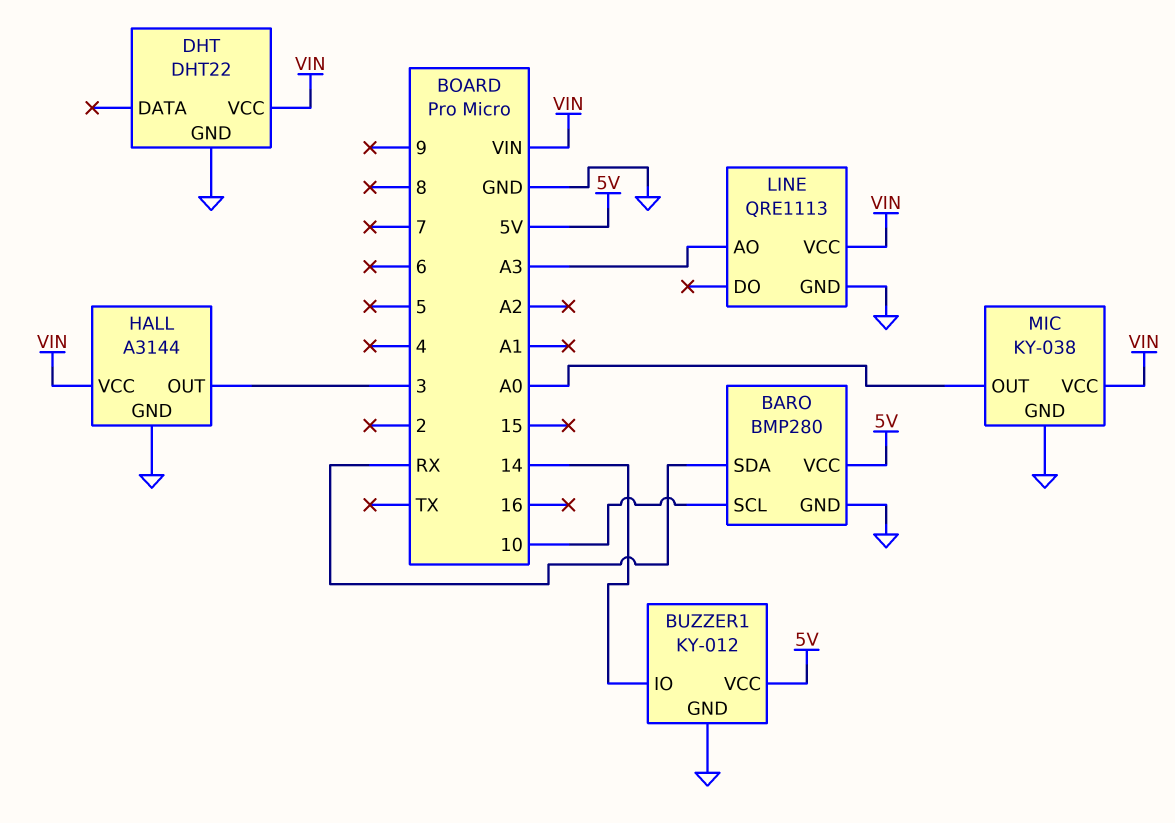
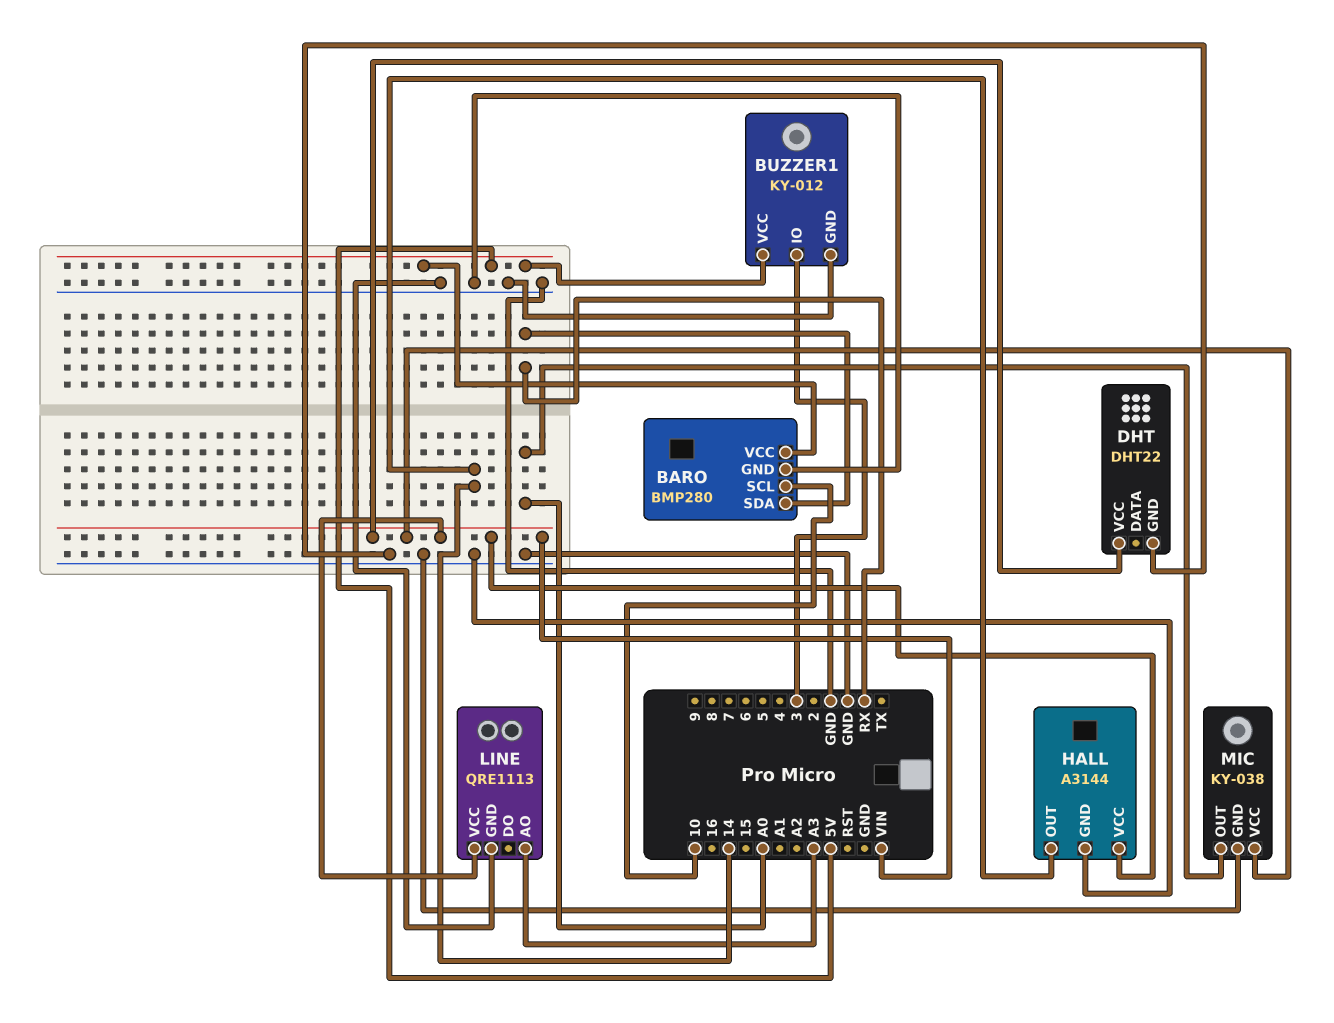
BUZZER1 pin IO: 14 -> 3
HALL pin OUT: 3 -> 14

